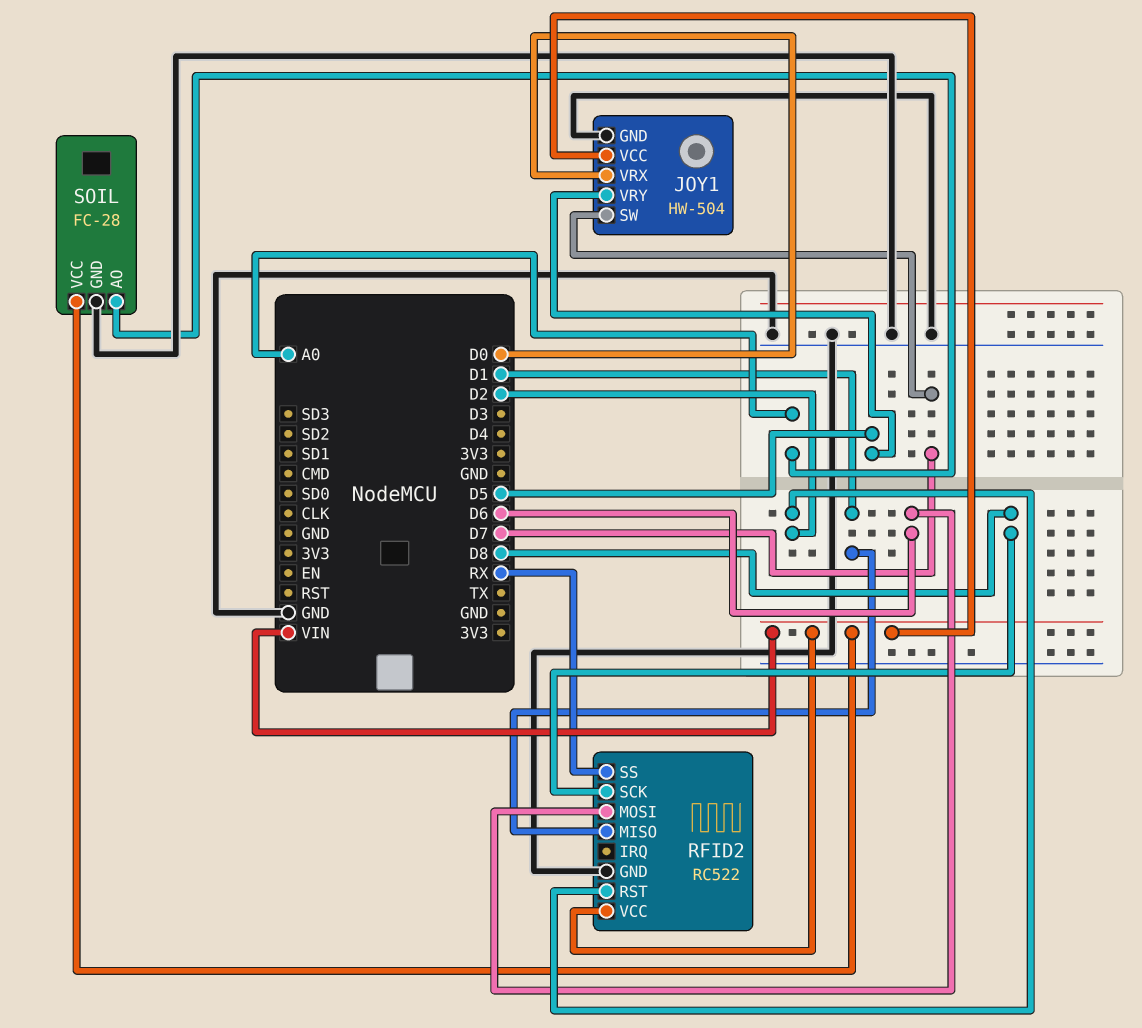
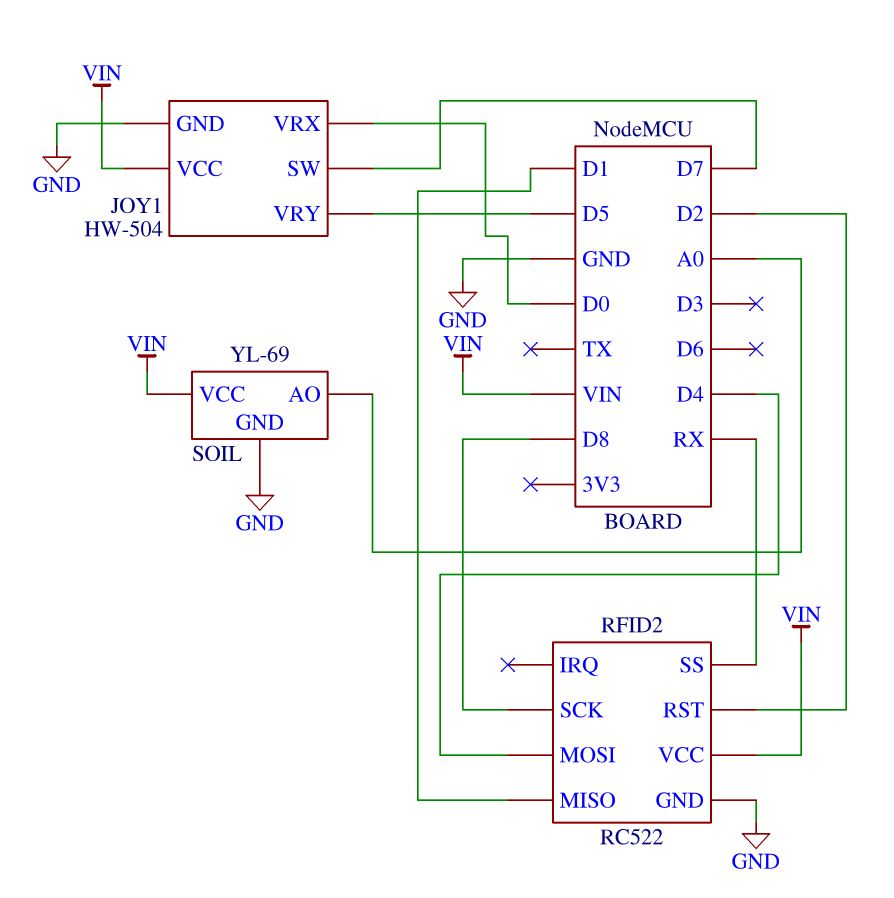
RFID2 pin MOSI: D6 -> D4
SOIL: FC-28 -> YL-69

